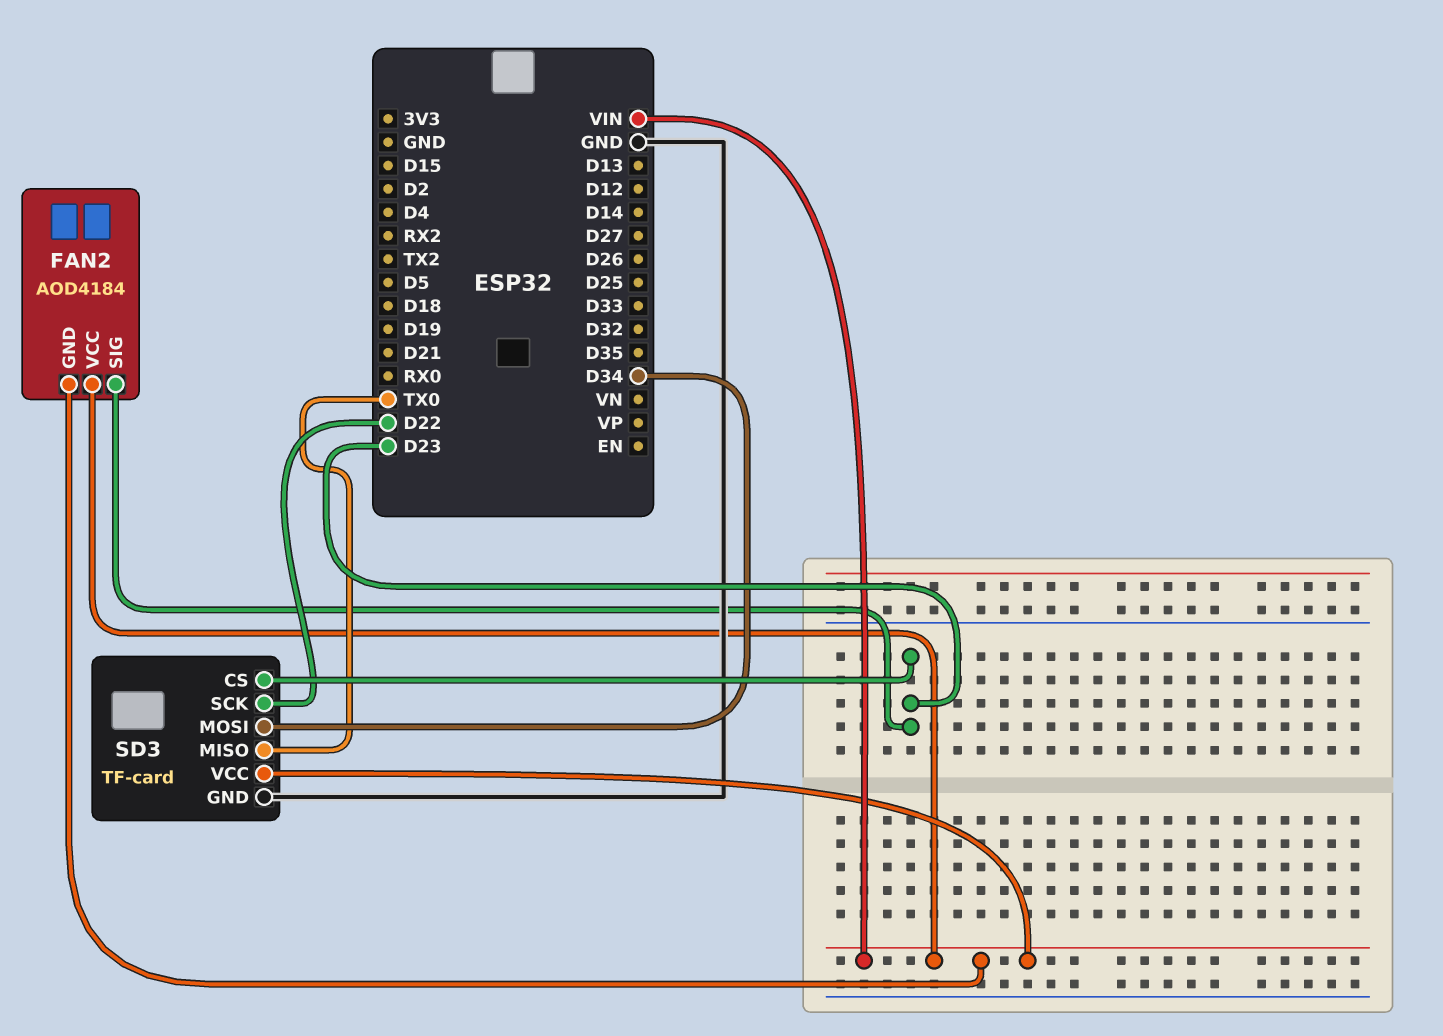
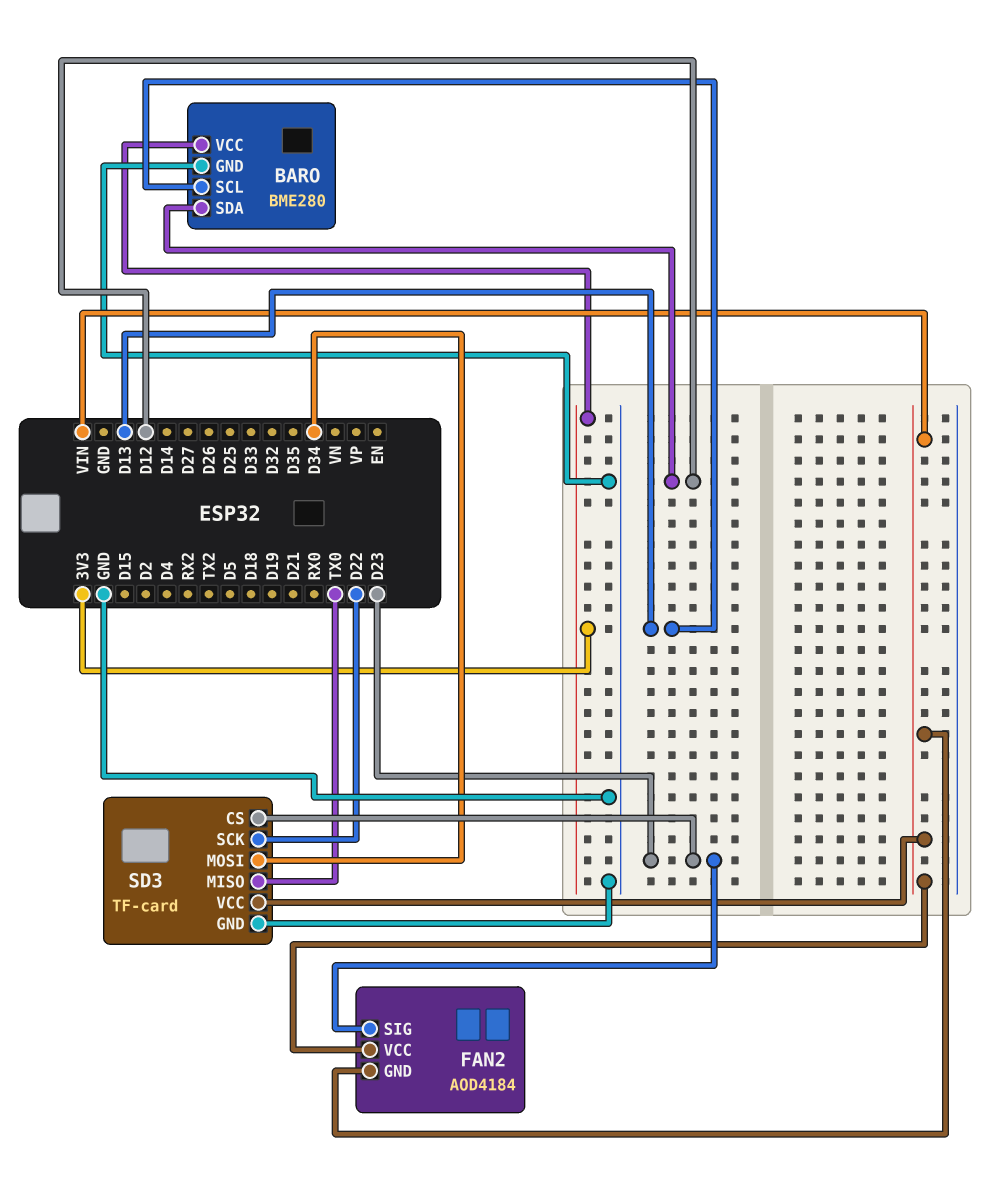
BARO: none -> BME280
BARO pin GND: none -> GND
BARO pin SCL: none -> D13
BARO pin SDA: none -> D12
BARO pin VCC: none -> 3V3

